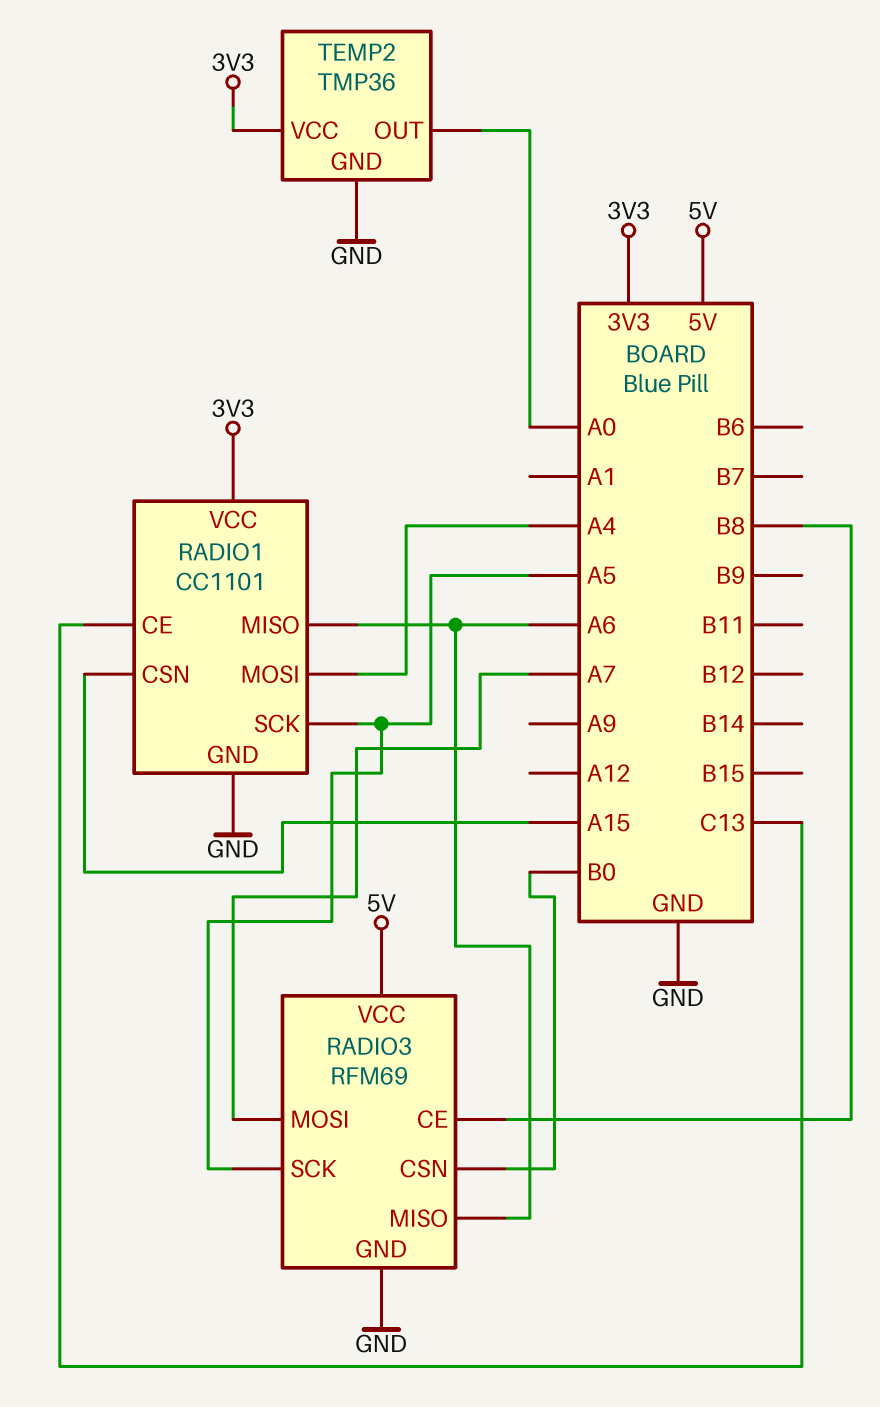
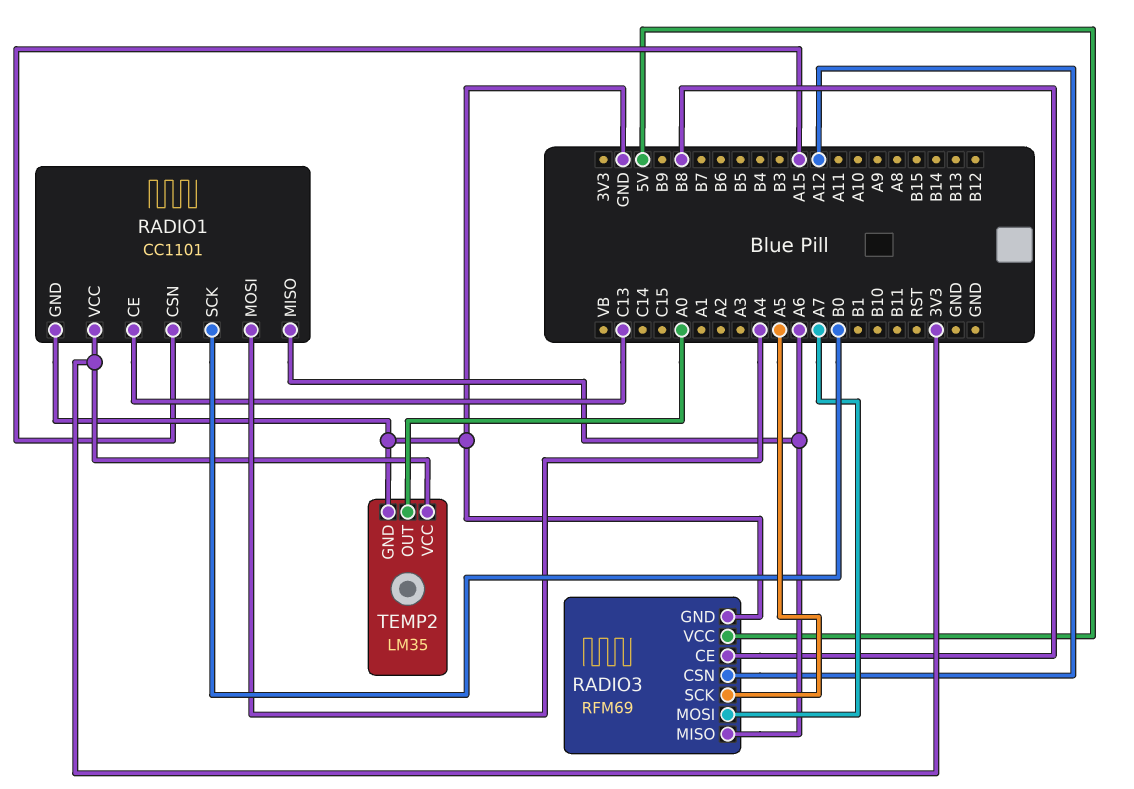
RADIO1 pin SCK: A5 -> B0
RADIO3 pin CSN: B0 -> A12
TEMP2: TMP36 -> LM35

